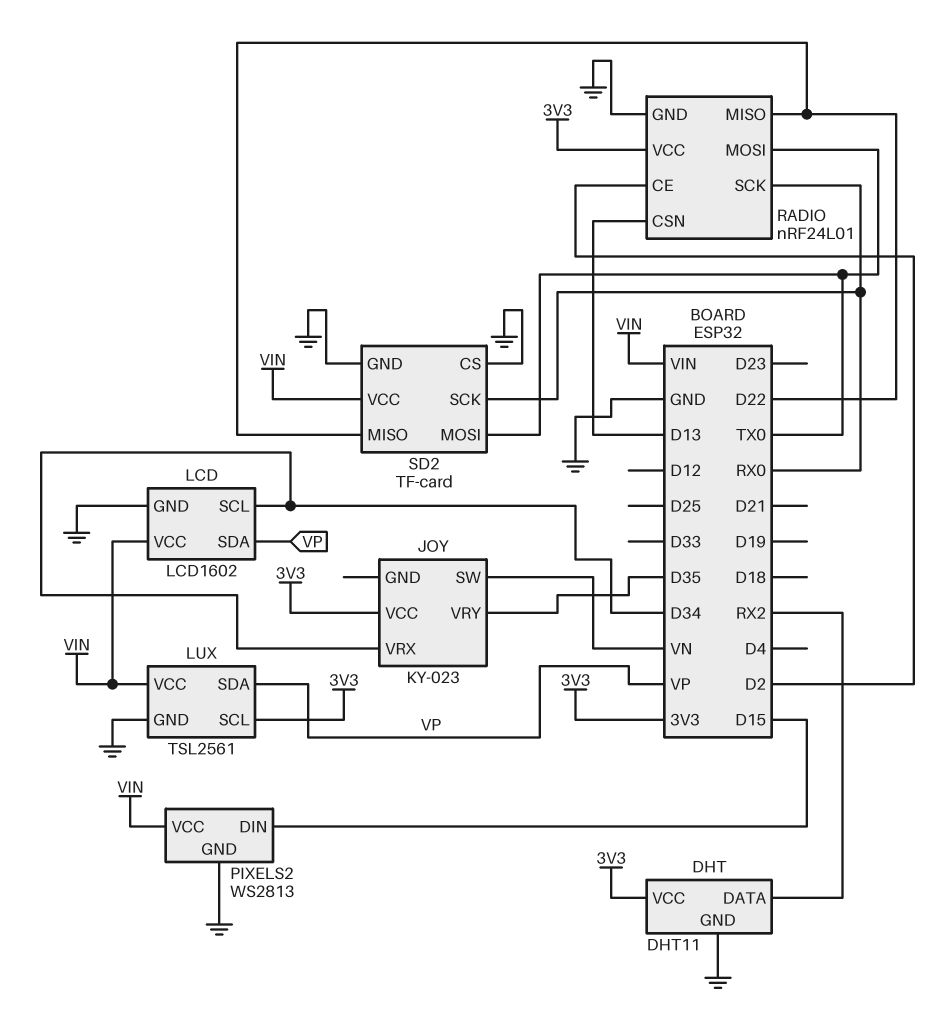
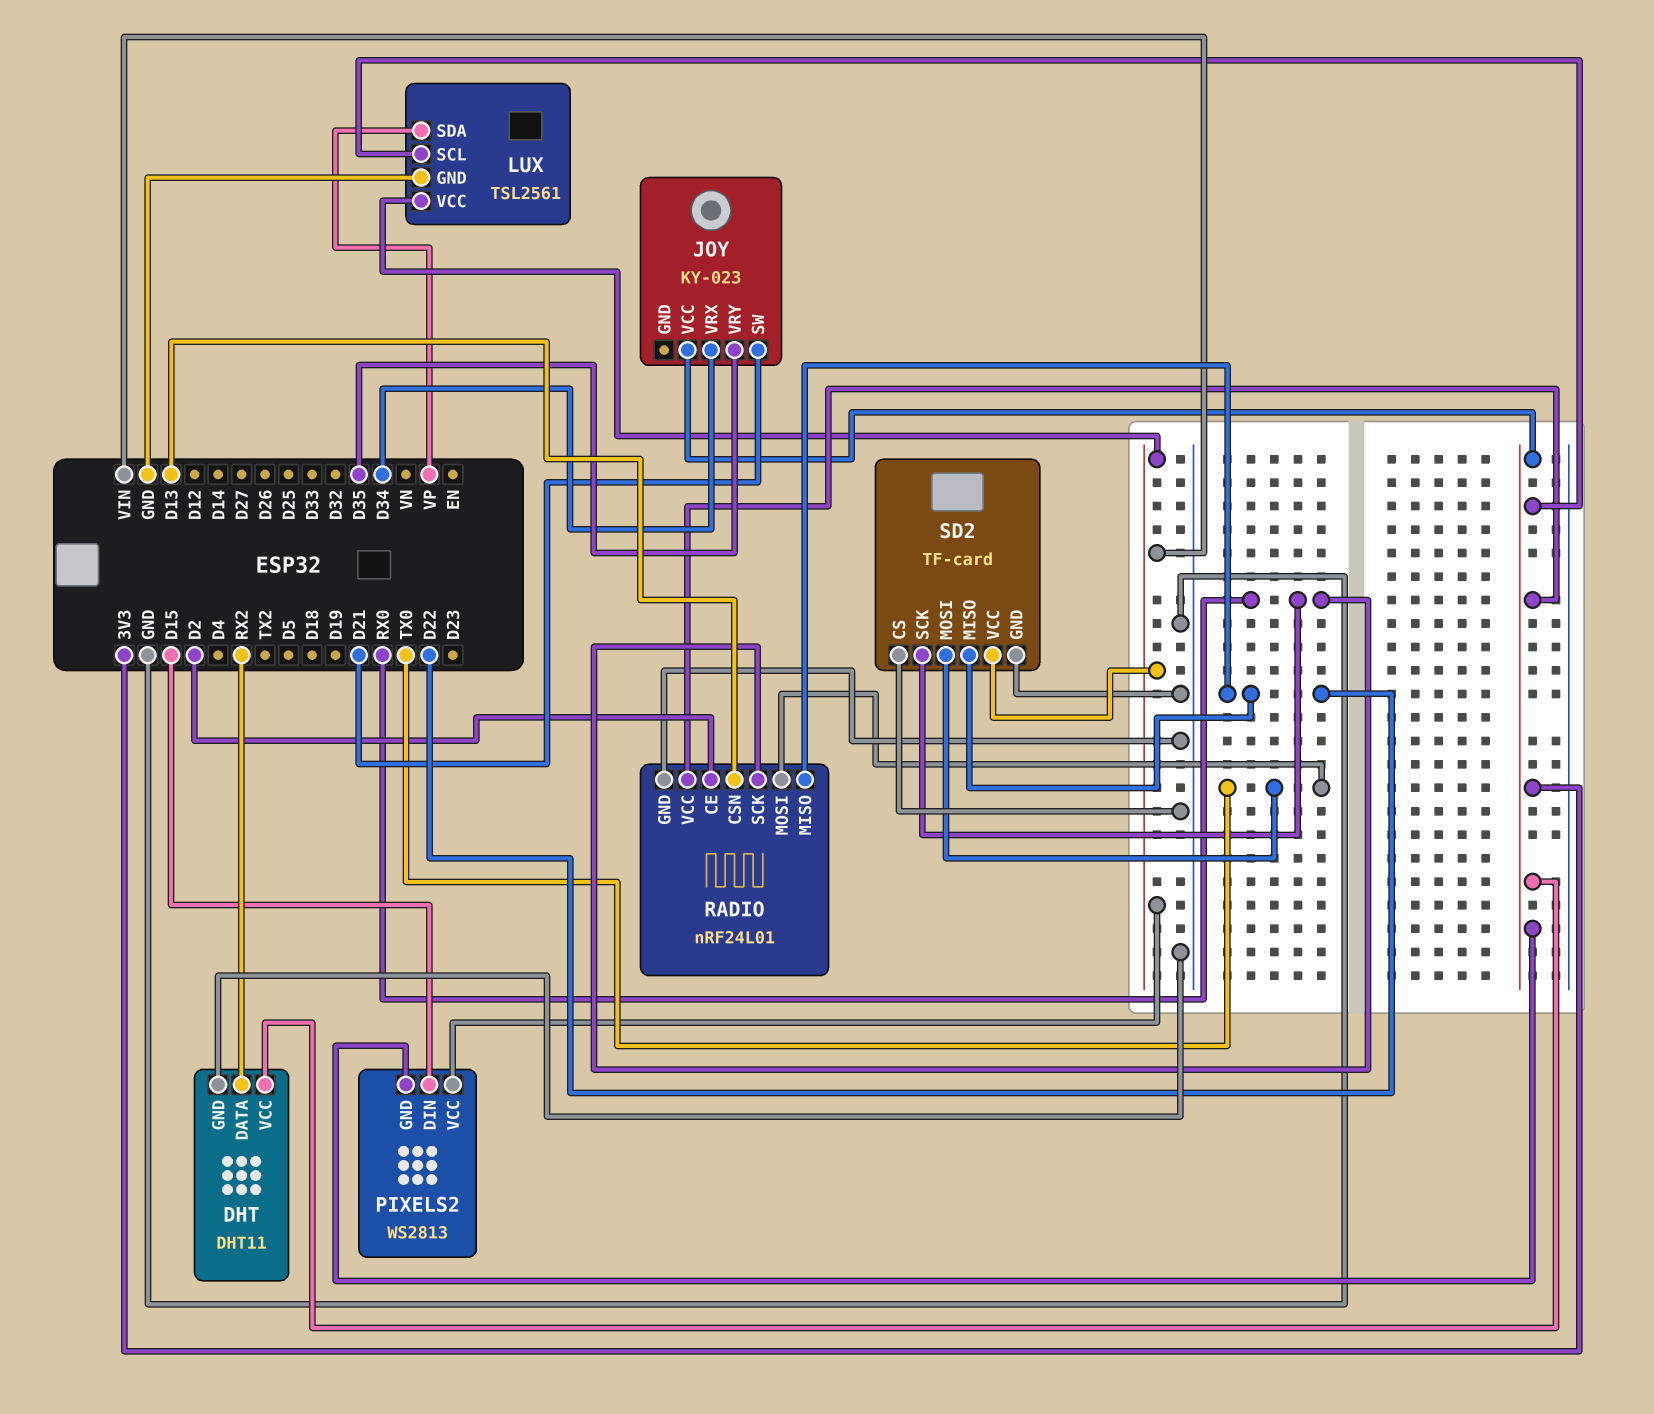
JOY pin SW: VN -> D21
LCD: LCD1602 -> none
LCD pin GND: GND -> none
LCD pin SCL: D34 -> none
LCD pin SDA: VP -> none
LCD pin VCC: VIN -> none
PIXELS2 pin GND: GND -> 3V3

